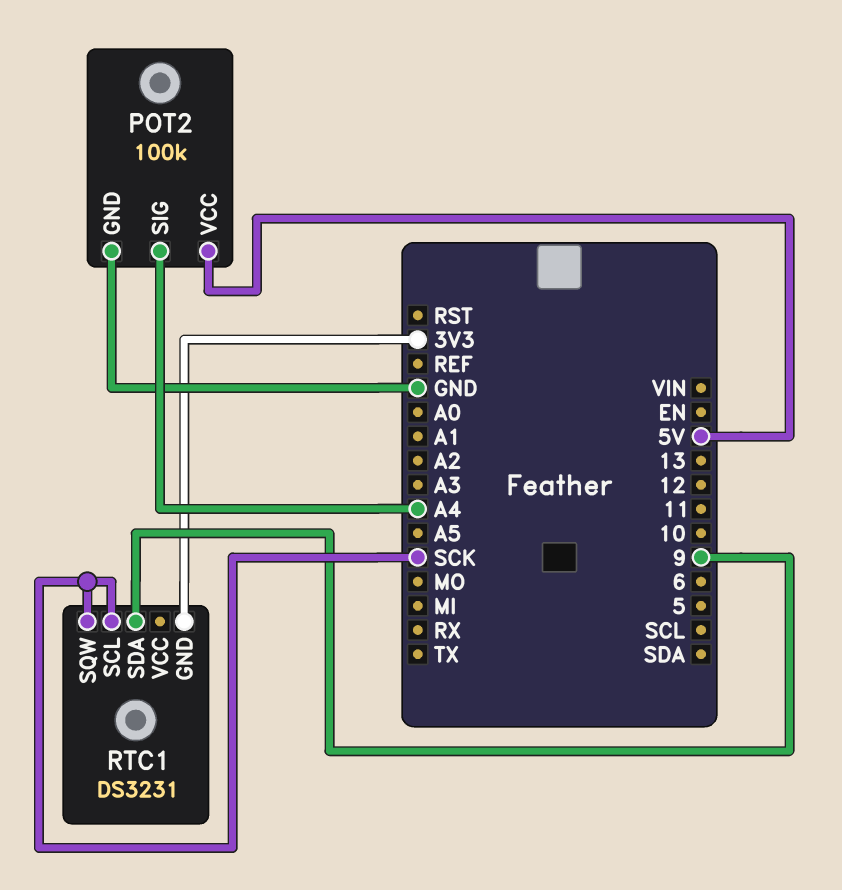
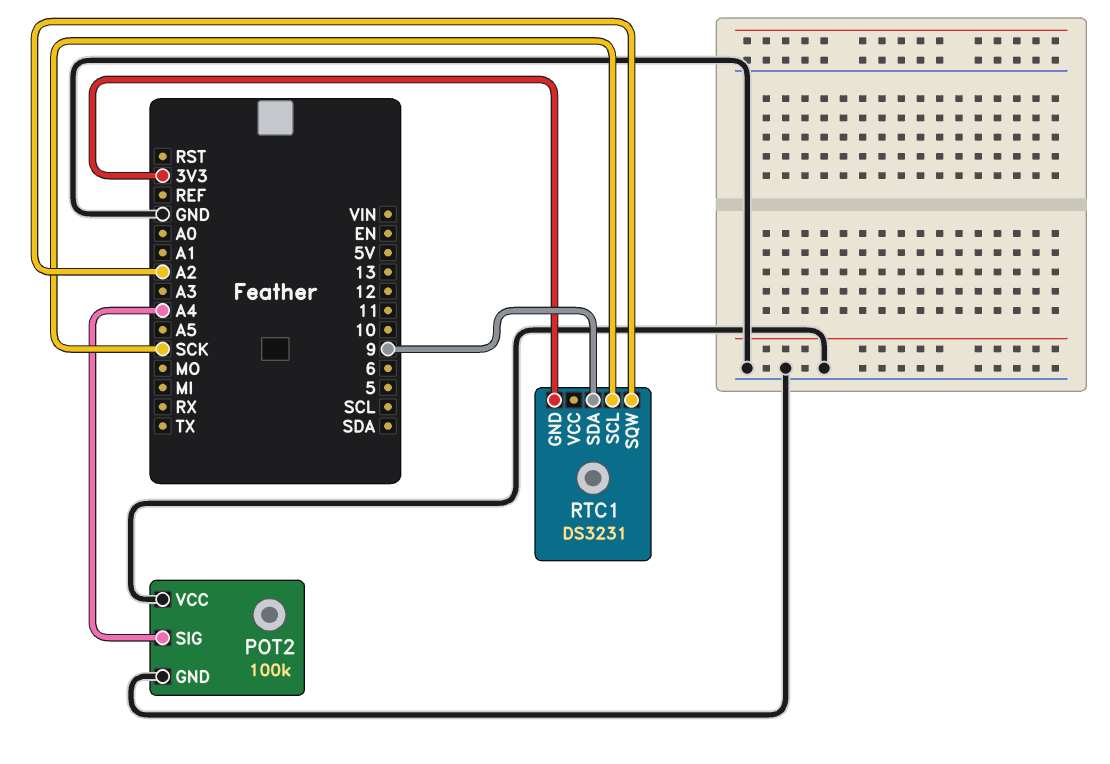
POT2 pin VCC: 5V -> GND
RTC1 pin SQW: SCK -> A2

